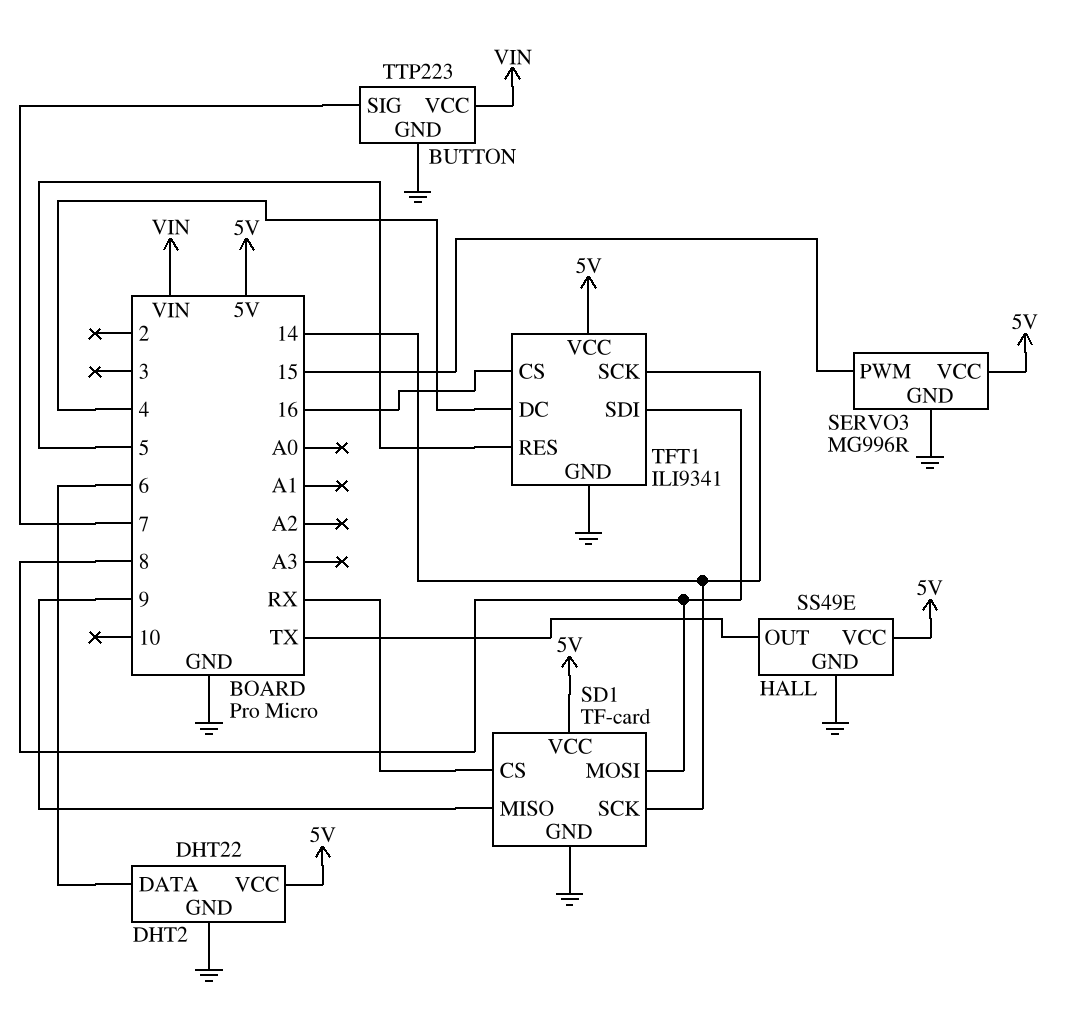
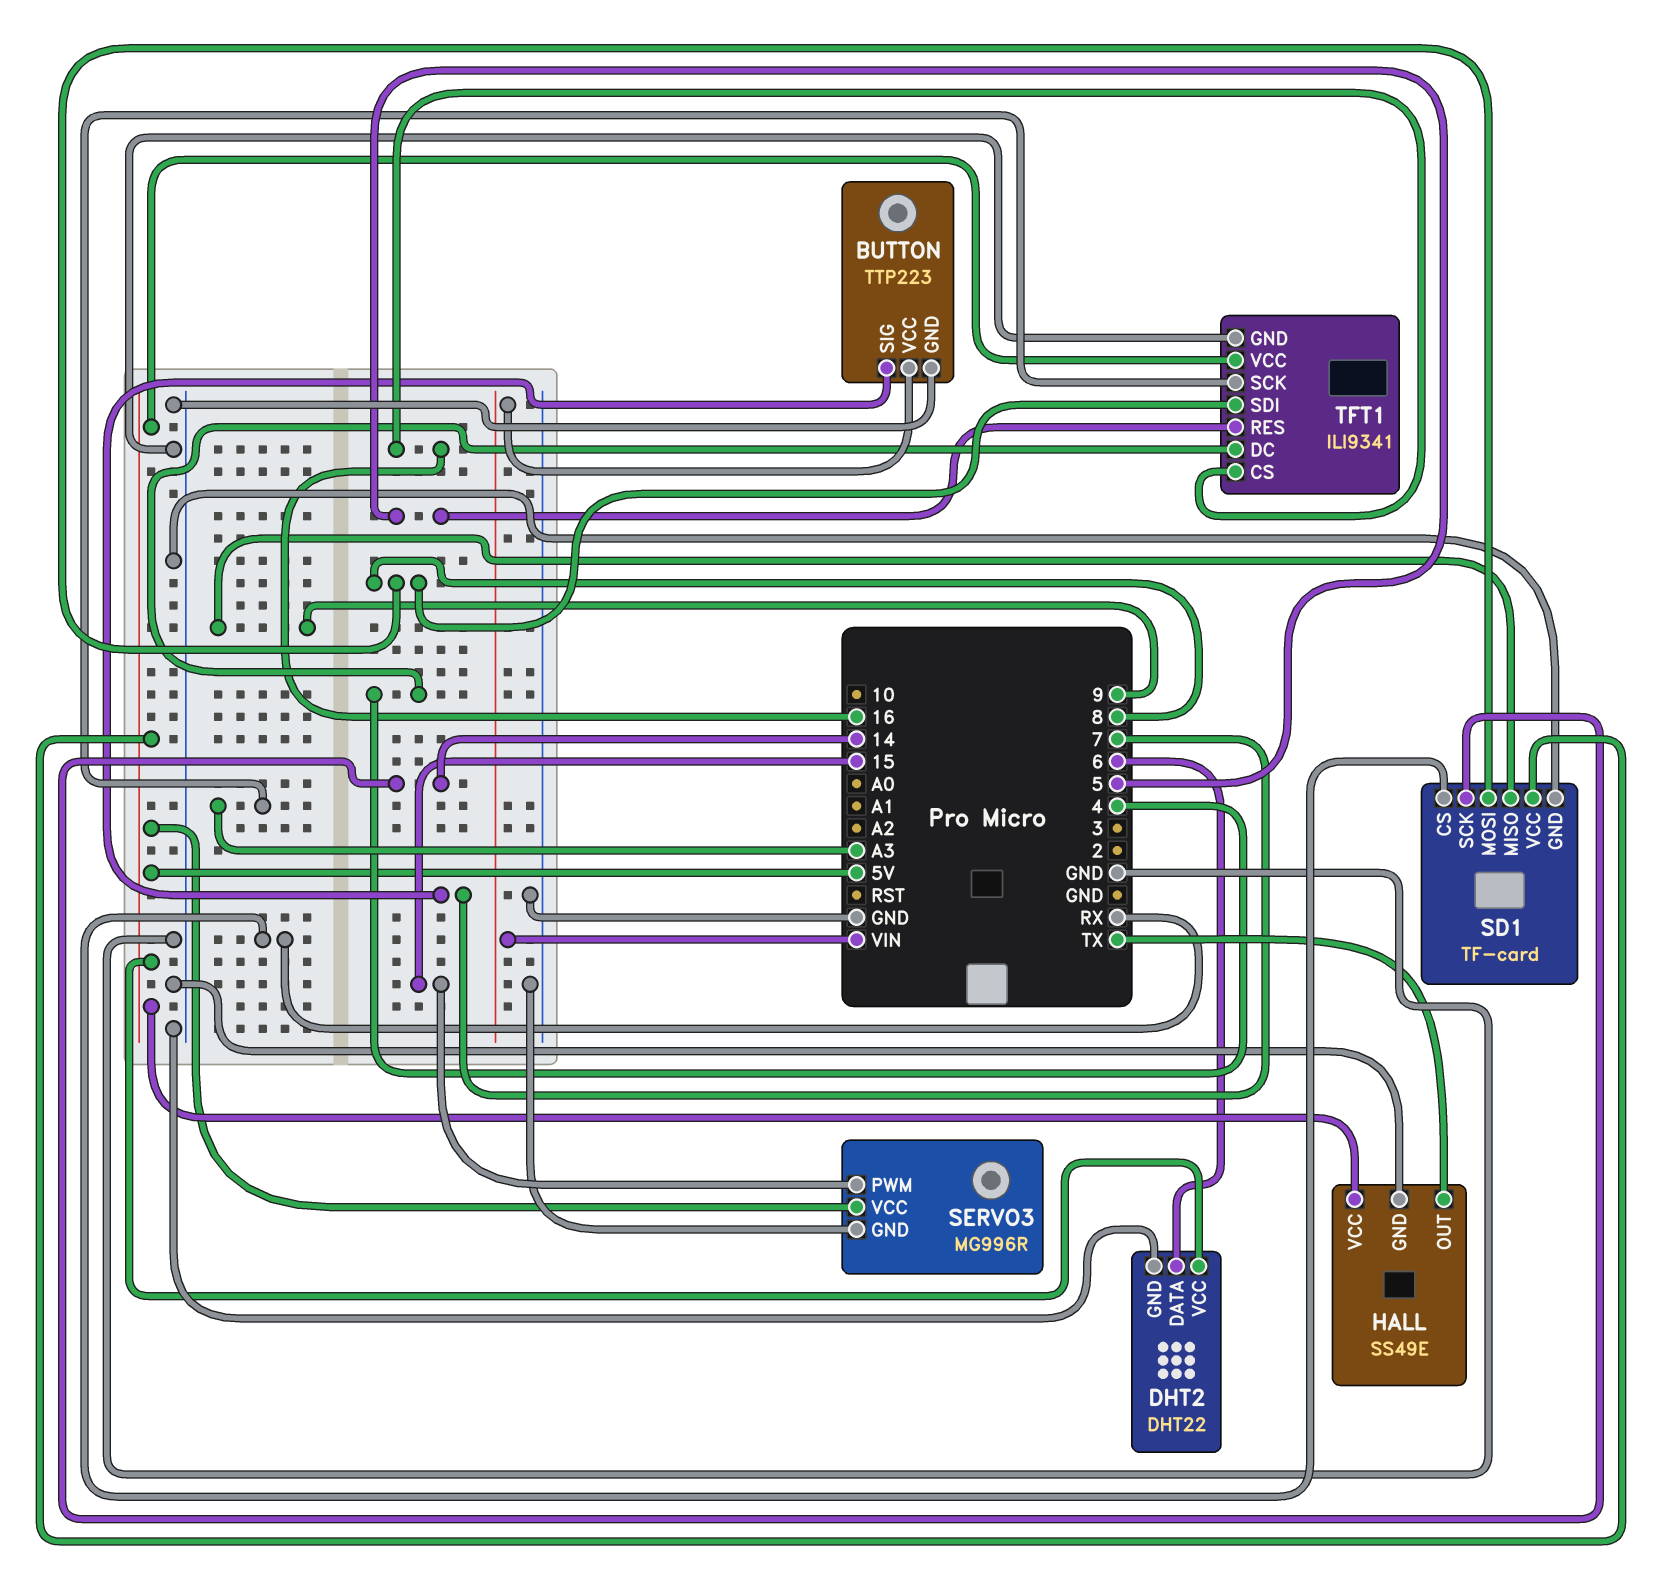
TFT1 pin SCK: 14 -> A3

